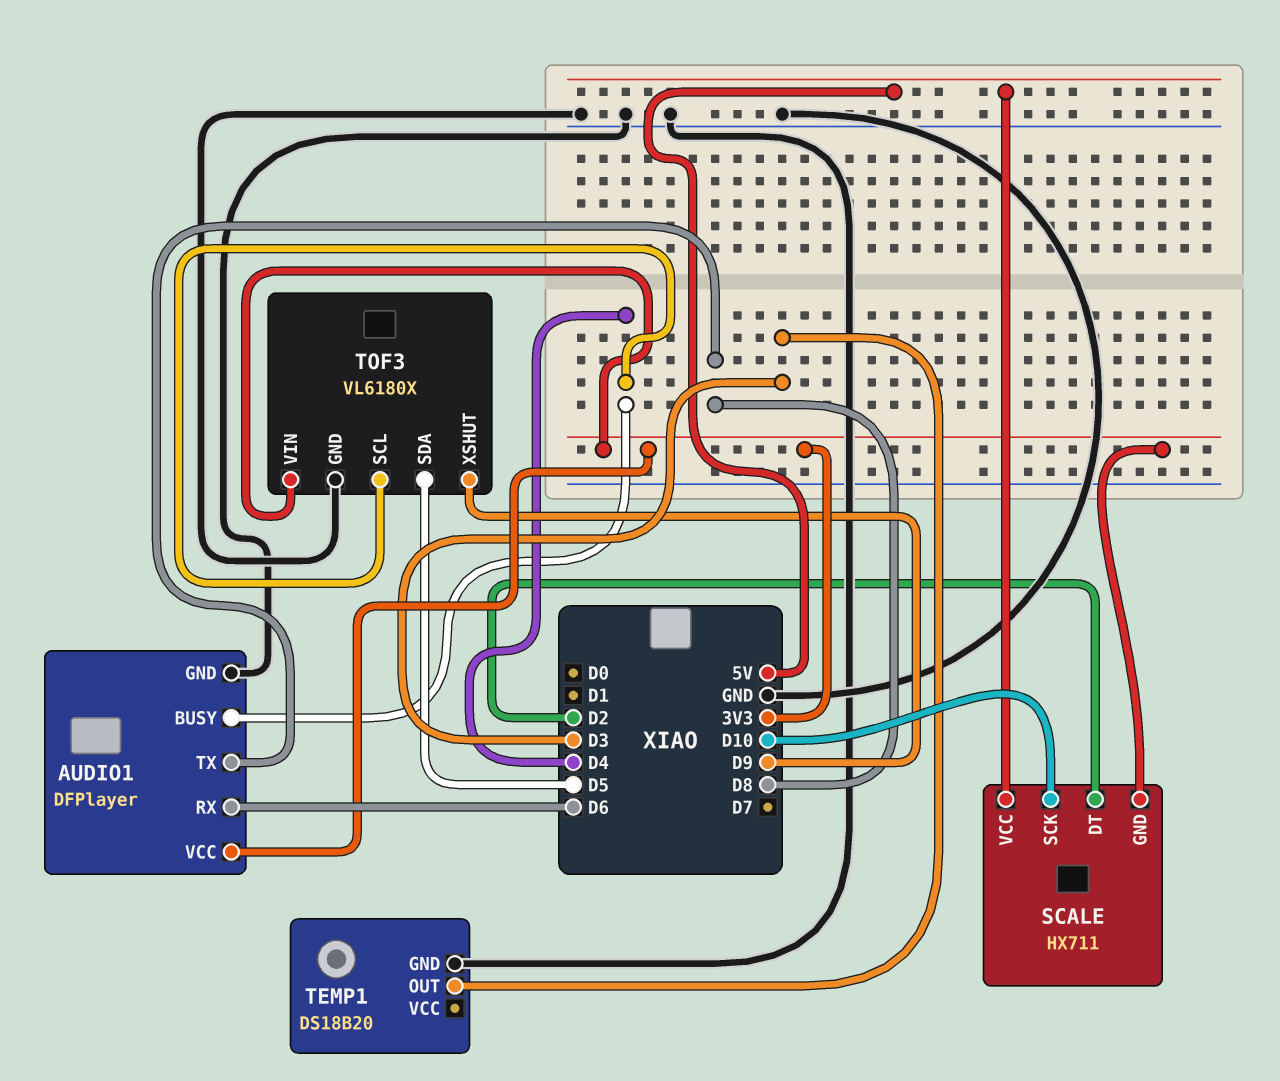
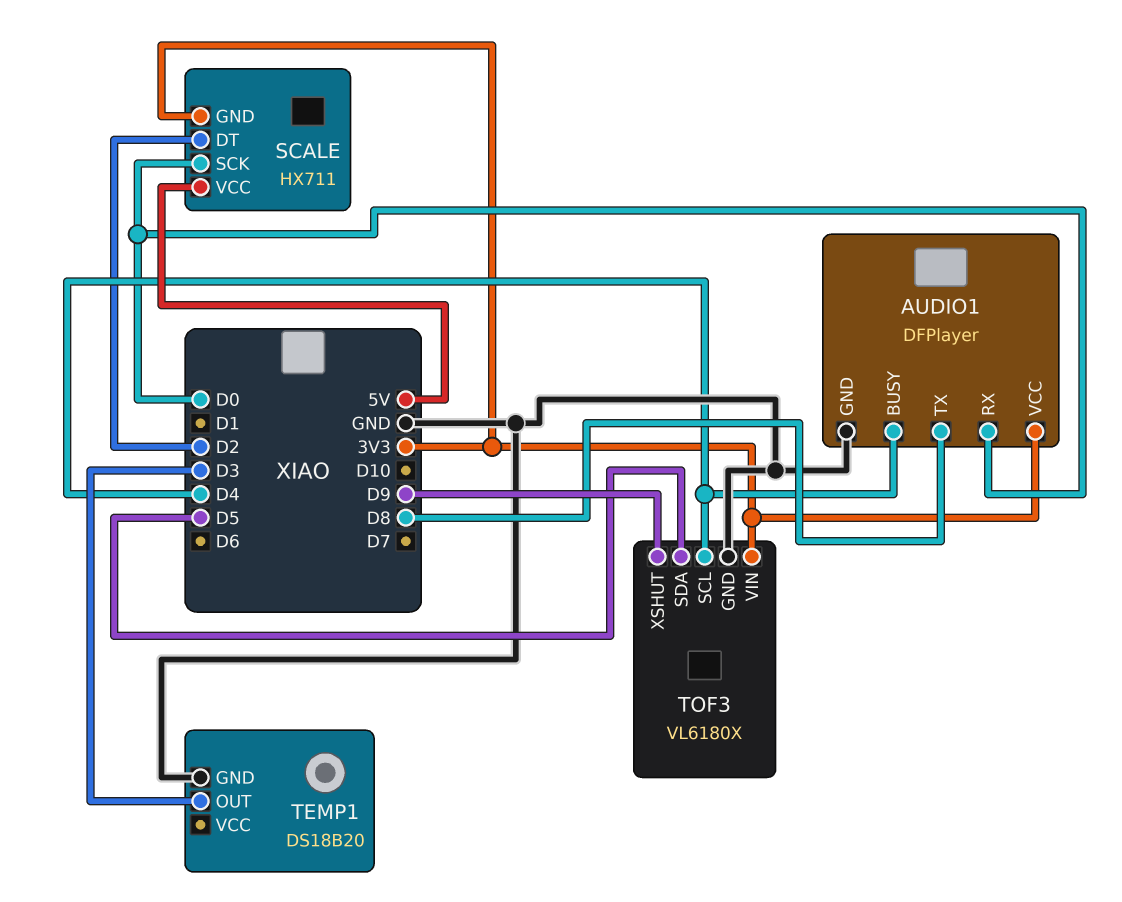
AUDIO1 pin RX: D6 -> D0
SCALE pin SCK: D10 -> D0

